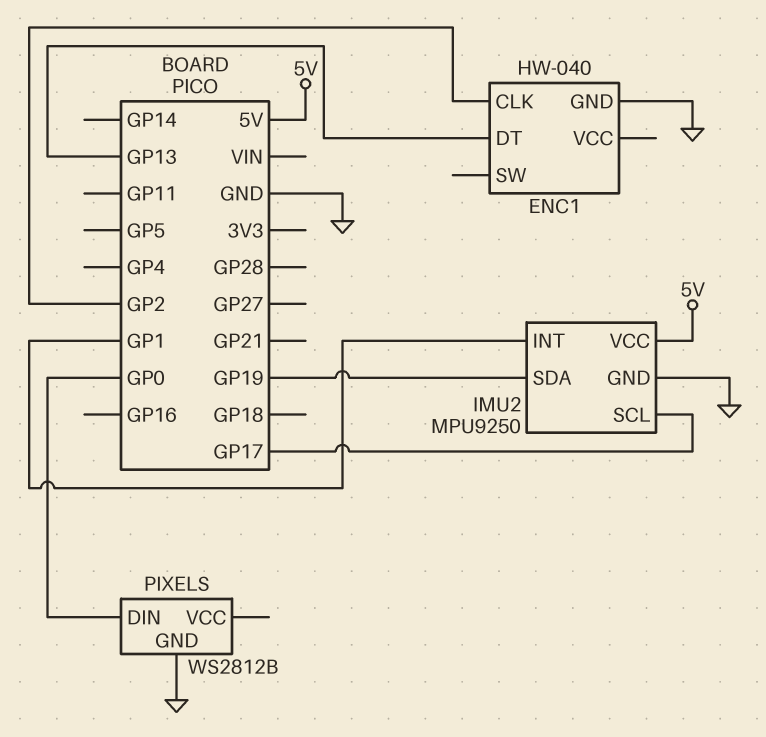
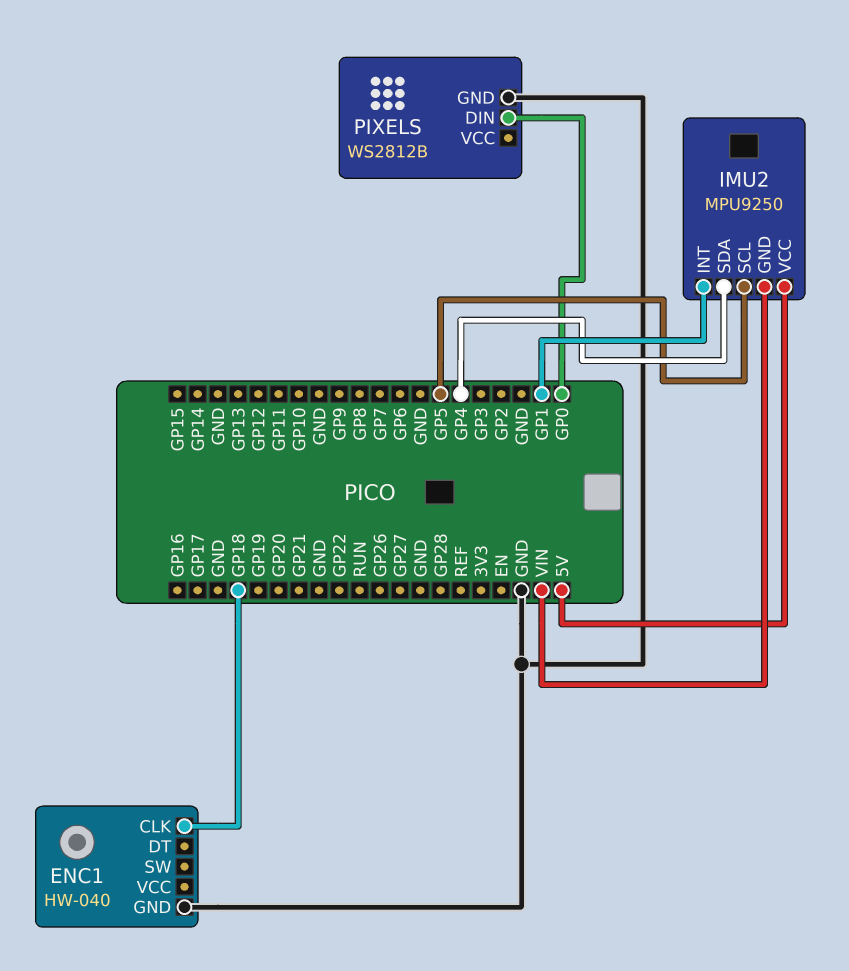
ENC1 pin CLK: GP2 -> GP18
ENC1 pin DT: GP13 -> none
IMU2 pin GND: GND -> VIN
IMU2 pin SCL: GP17 -> GP5
IMU2 pin SDA: GP19 -> GP4

